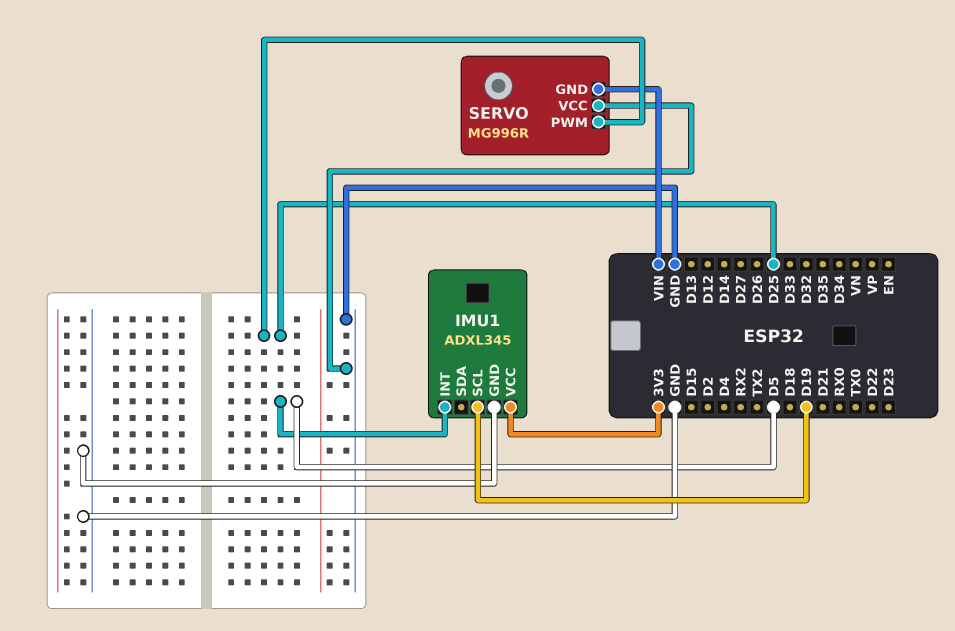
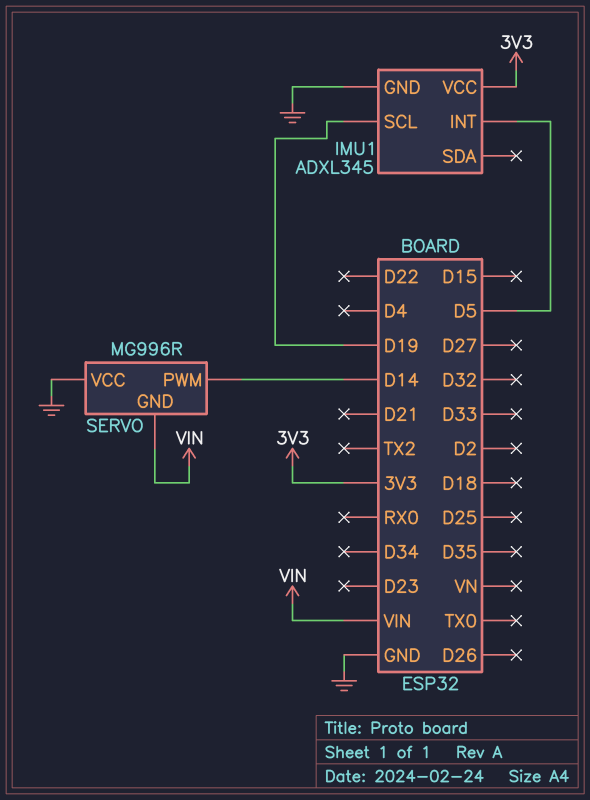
SERVO pin PWM: D25 -> D14

